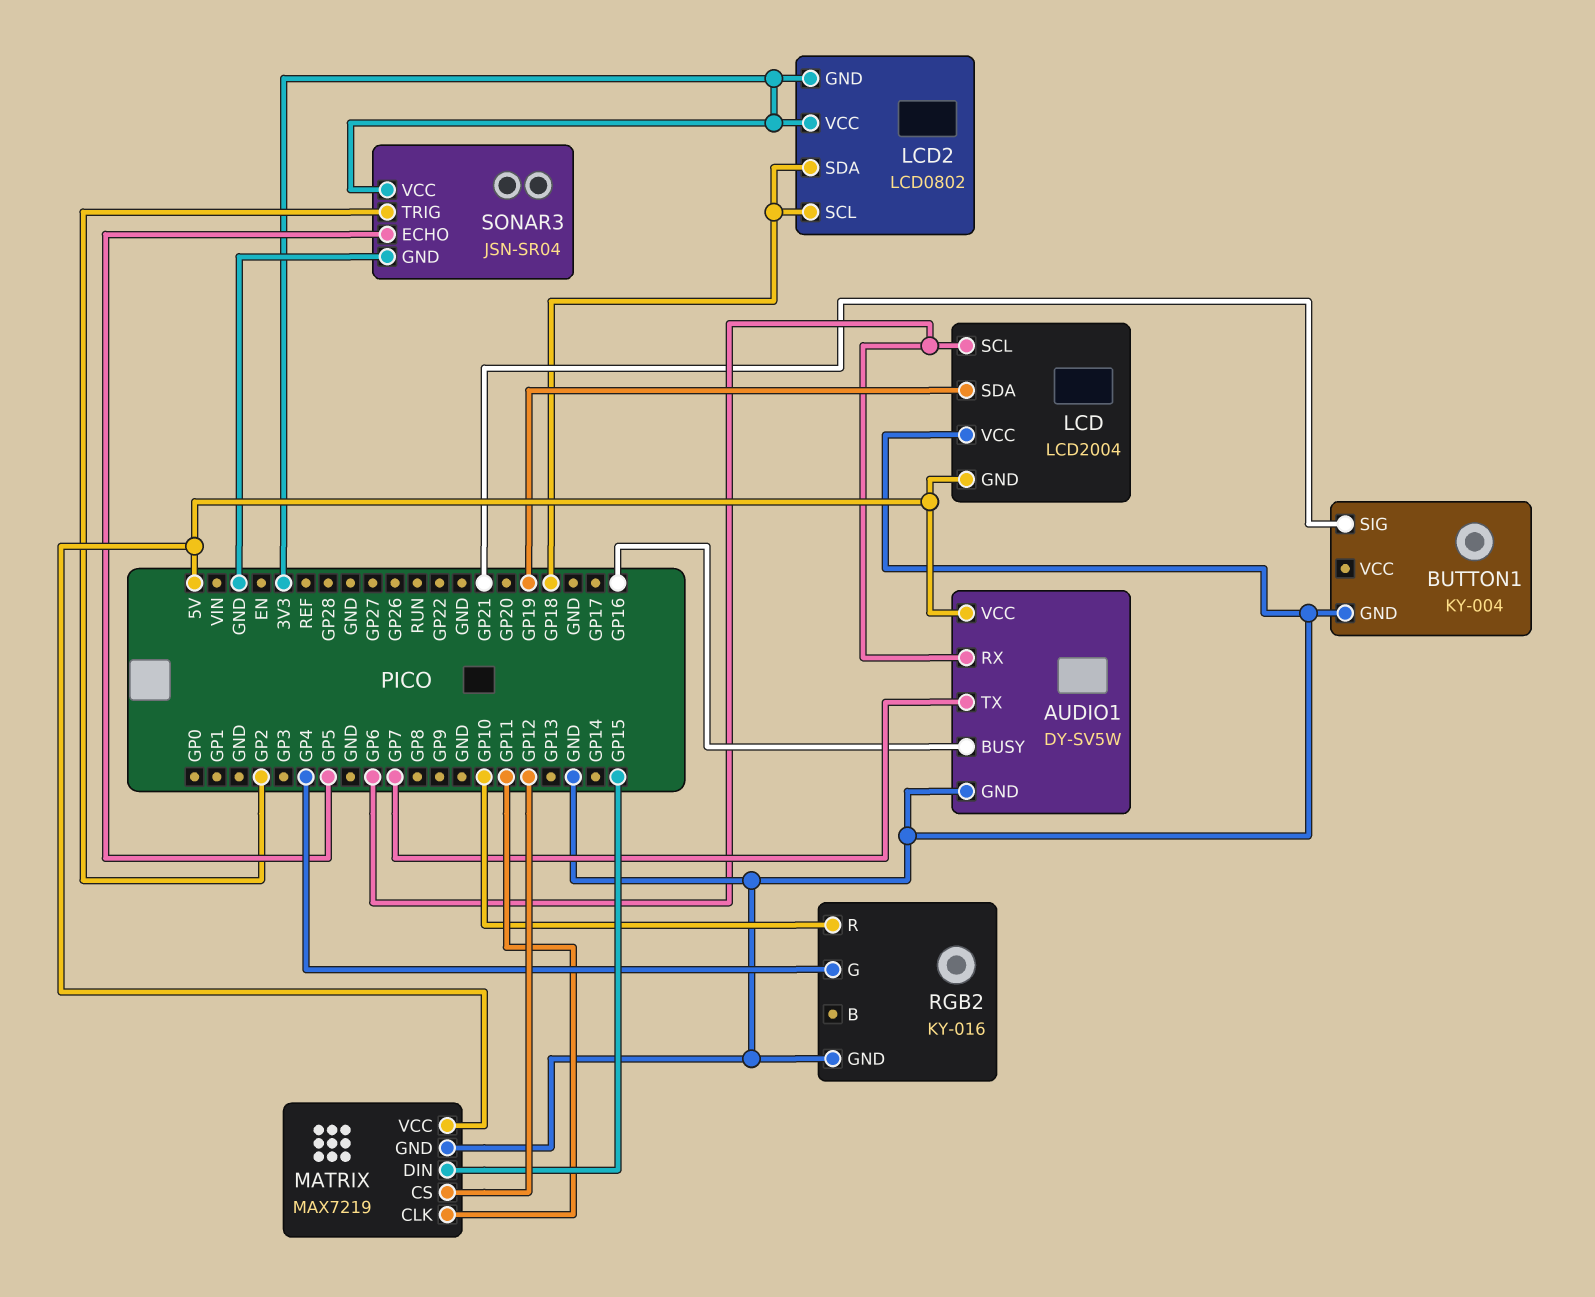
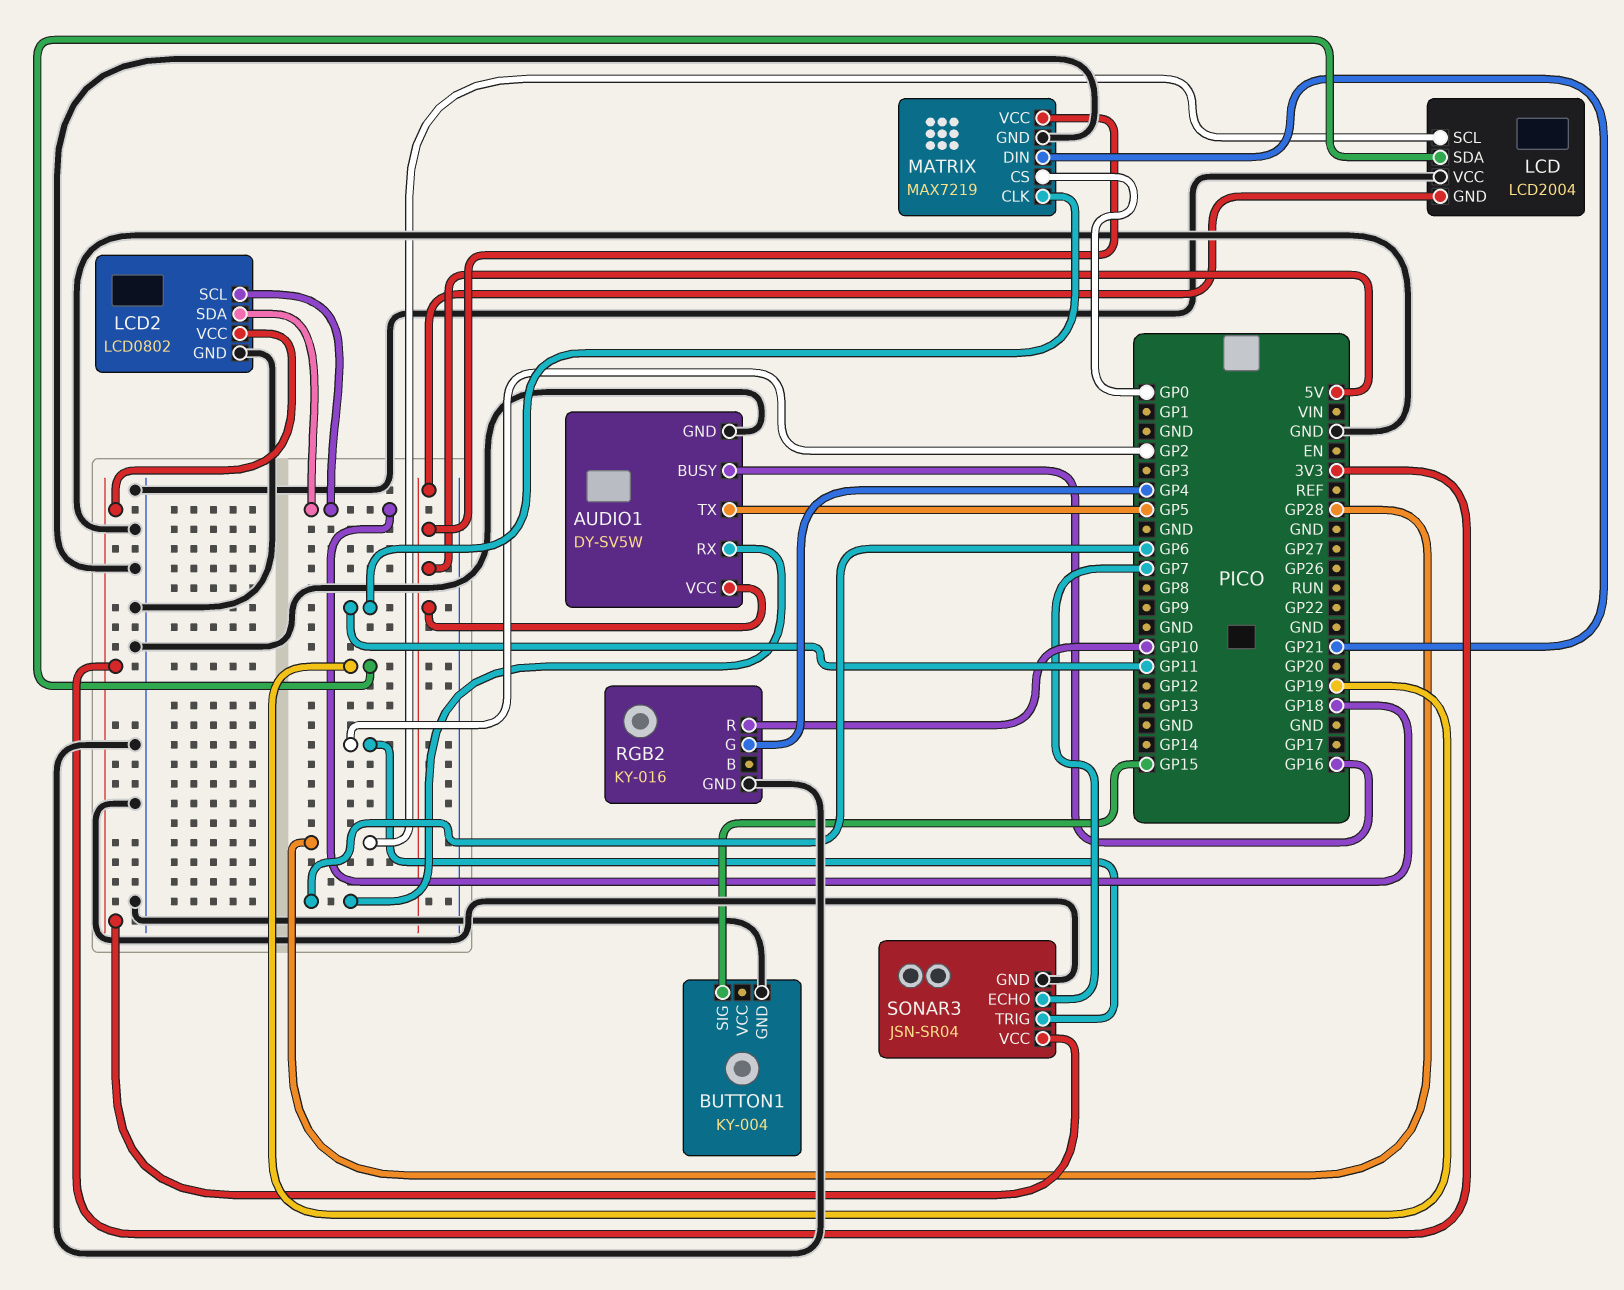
AUDIO1 pin TX: GP7 -> GP5
BUTTON1 pin SIG: GP21 -> GP15
LCD pin SCL: GP6 -> GP28
LCD2 pin GND: 3V3 -> GND
MATRIX pin CS: GP12 -> GP0
MATRIX pin DIN: GP15 -> GP21
SONAR3 pin ECHO: GP5 -> GP7

